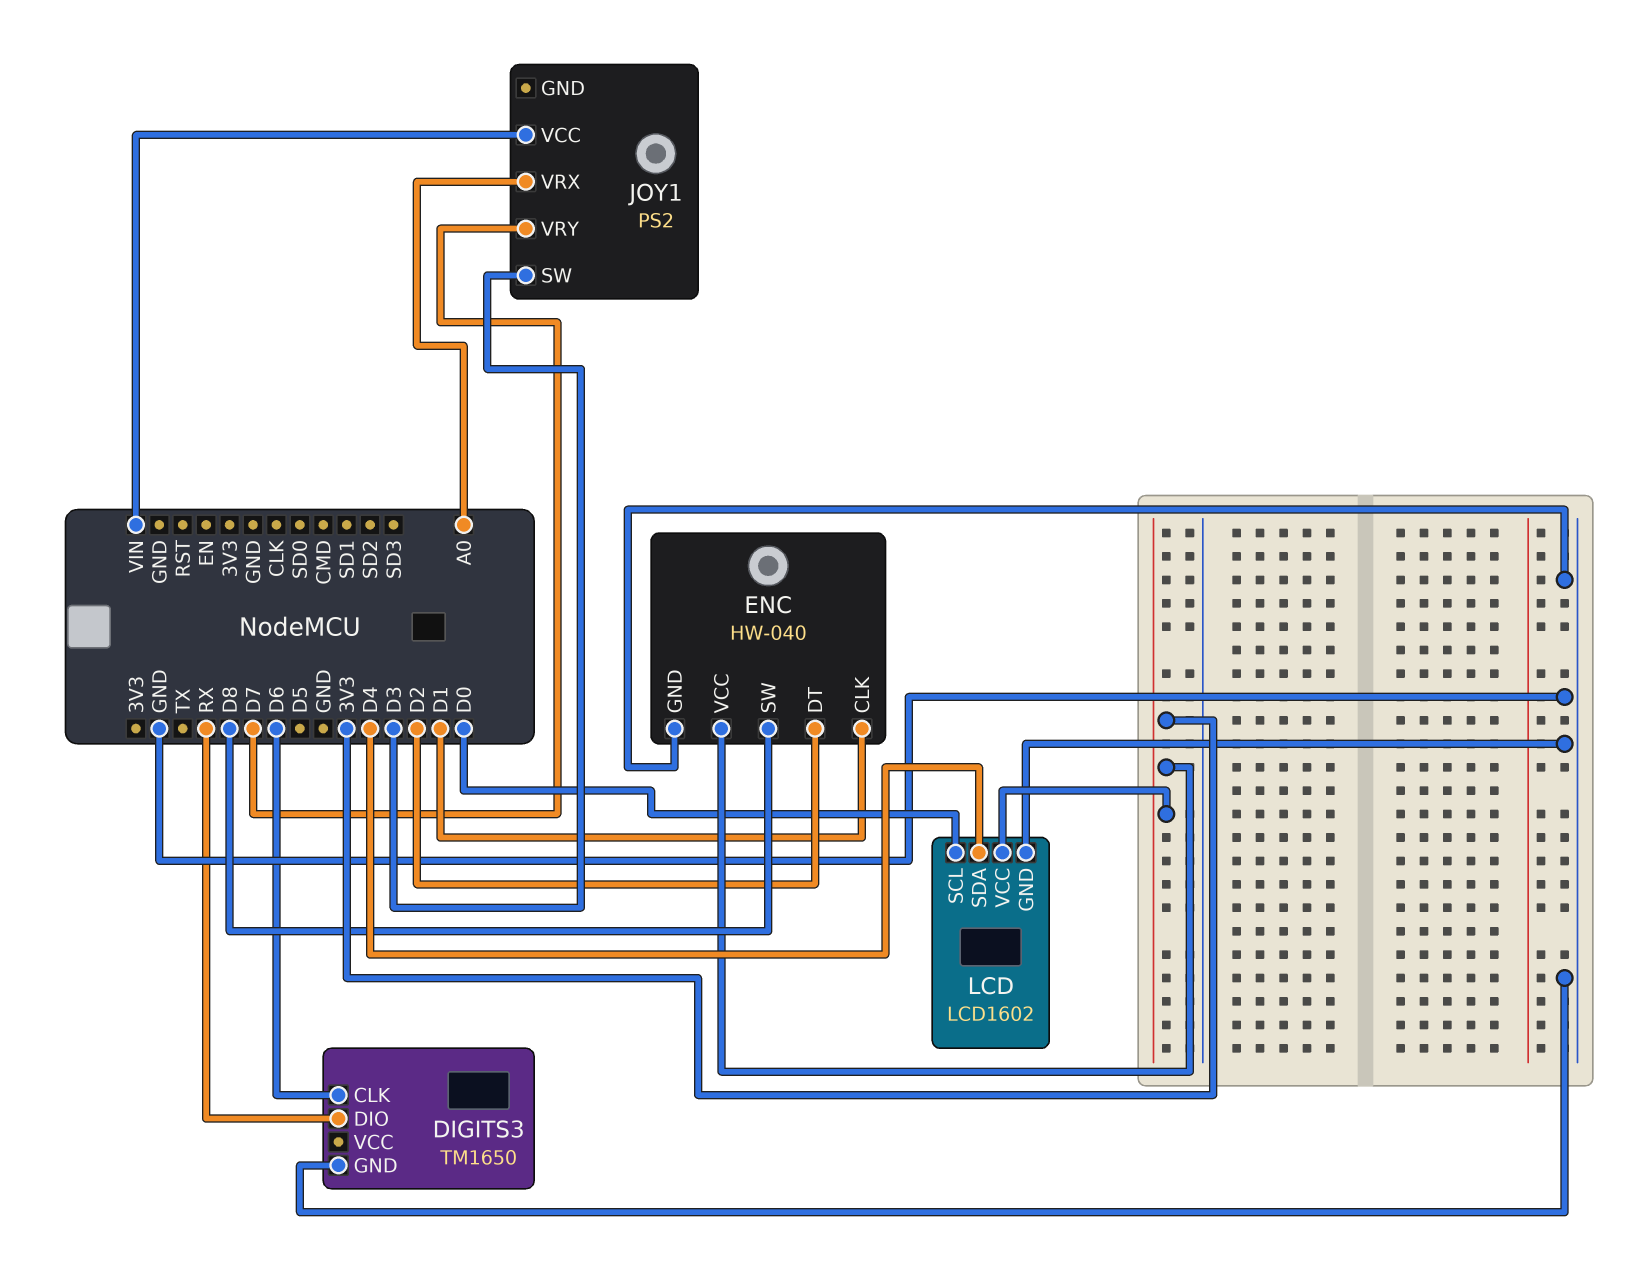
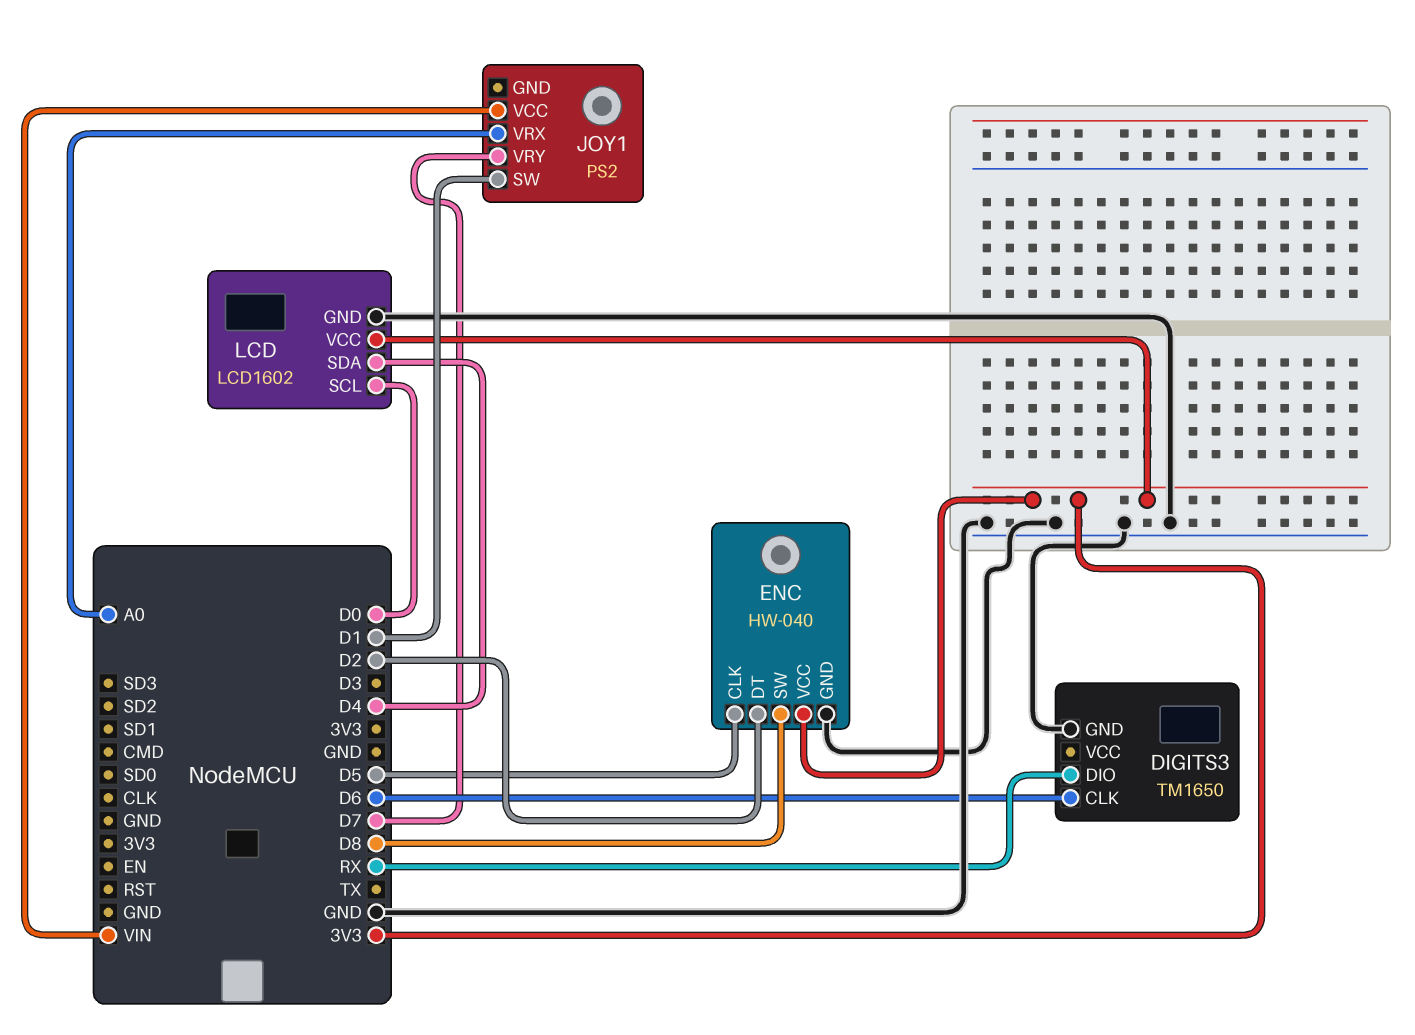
ENC pin CLK: D1 -> D5
JOY1 pin SW: D3 -> D1

